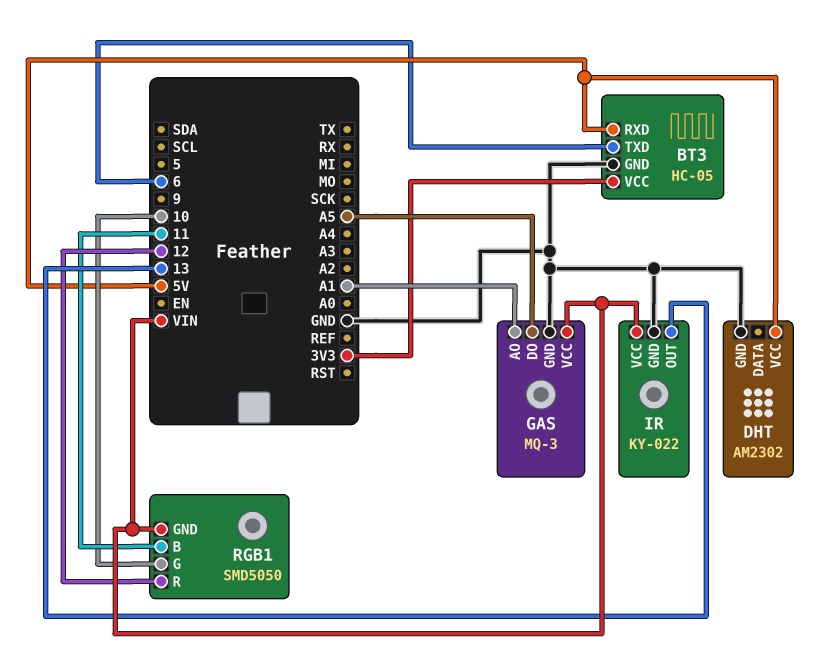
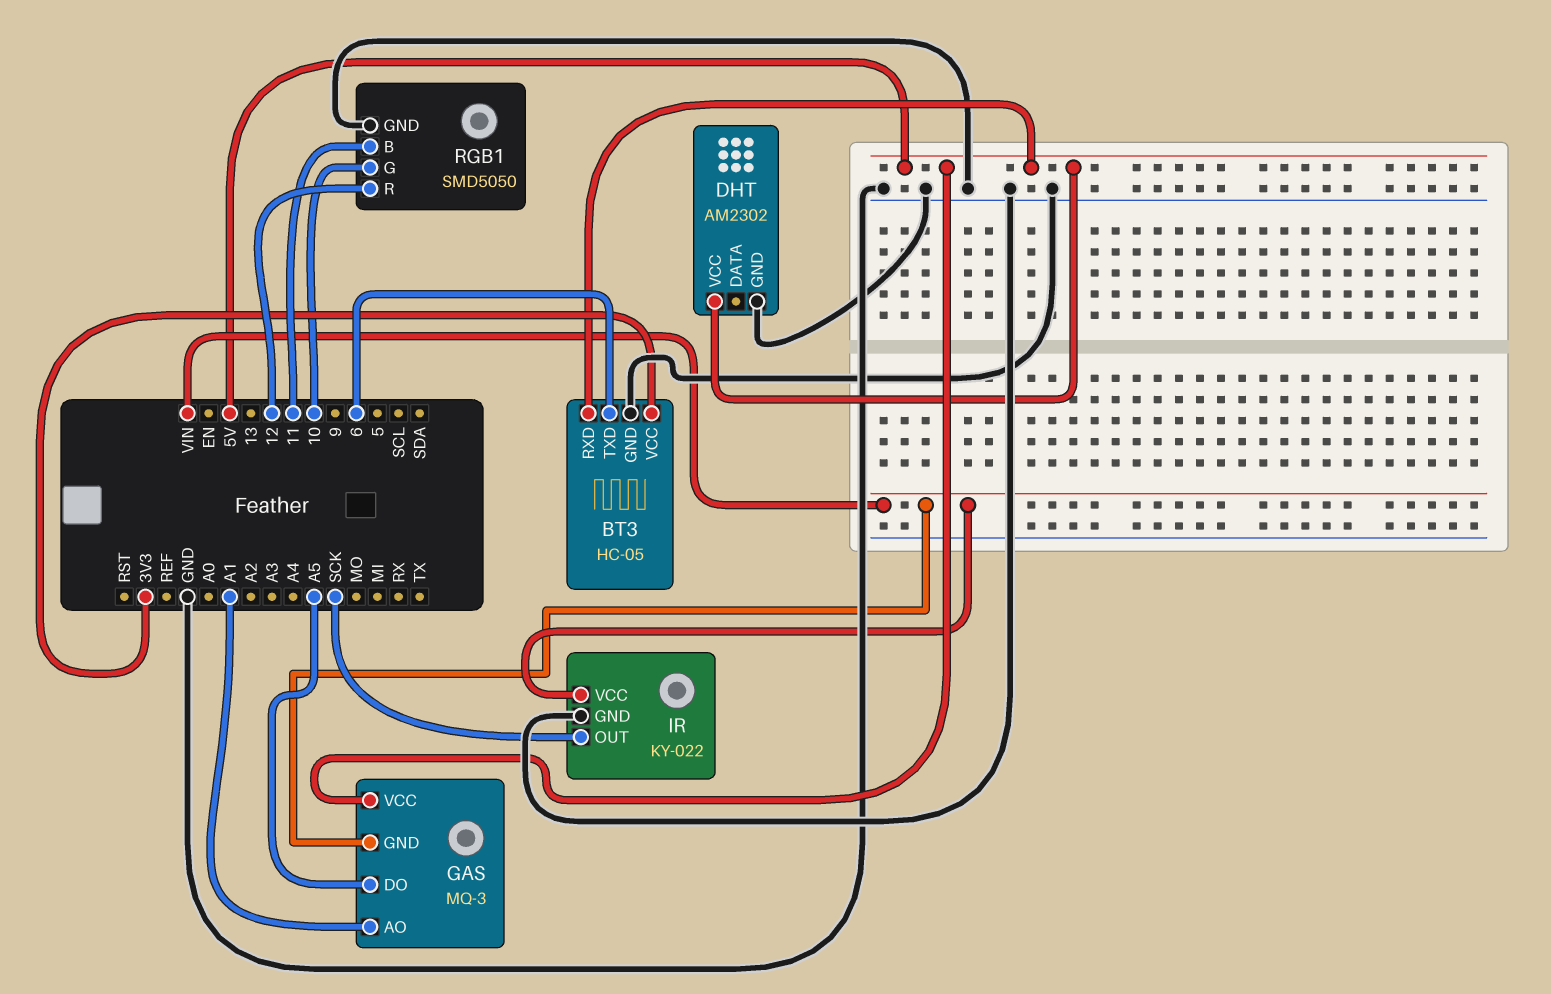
GAS pin GND: GND -> VIN
GAS pin VCC: VIN -> 5V
IR pin OUT: 13 -> SCK
RGB1 pin GND: VIN -> GND

